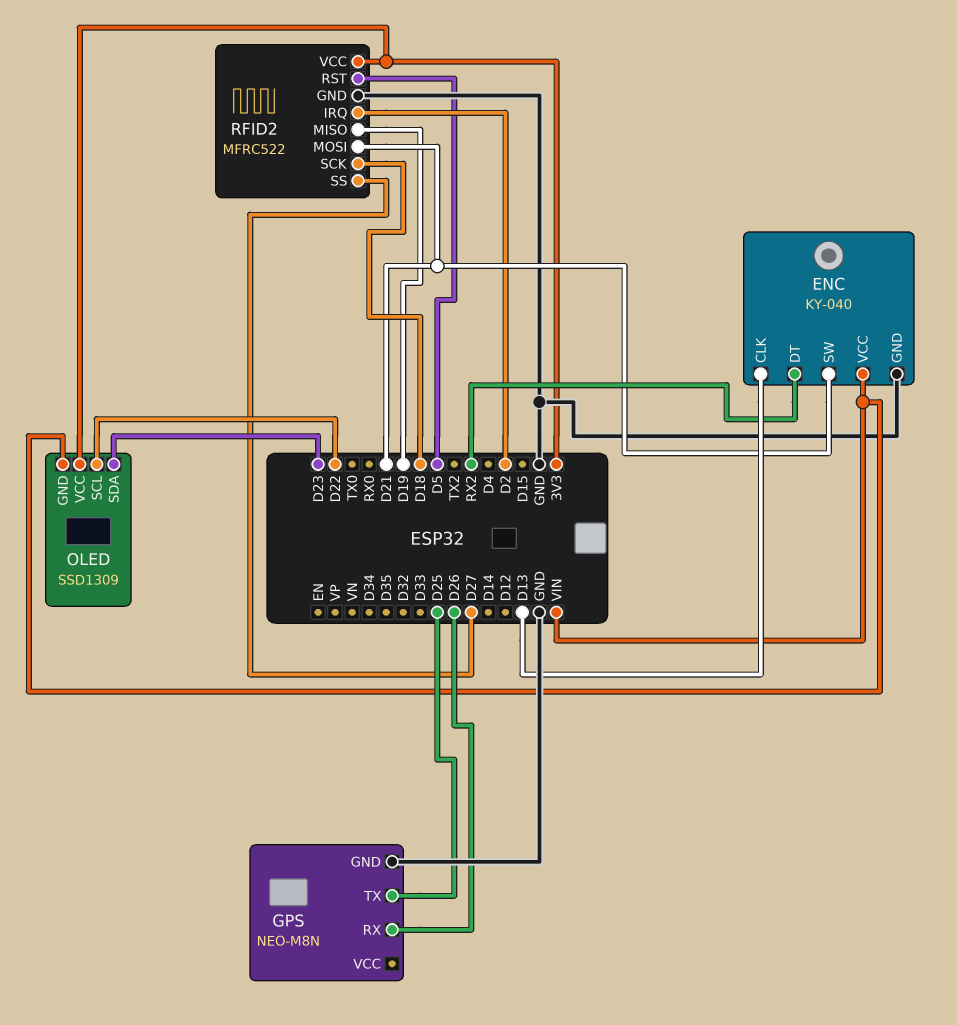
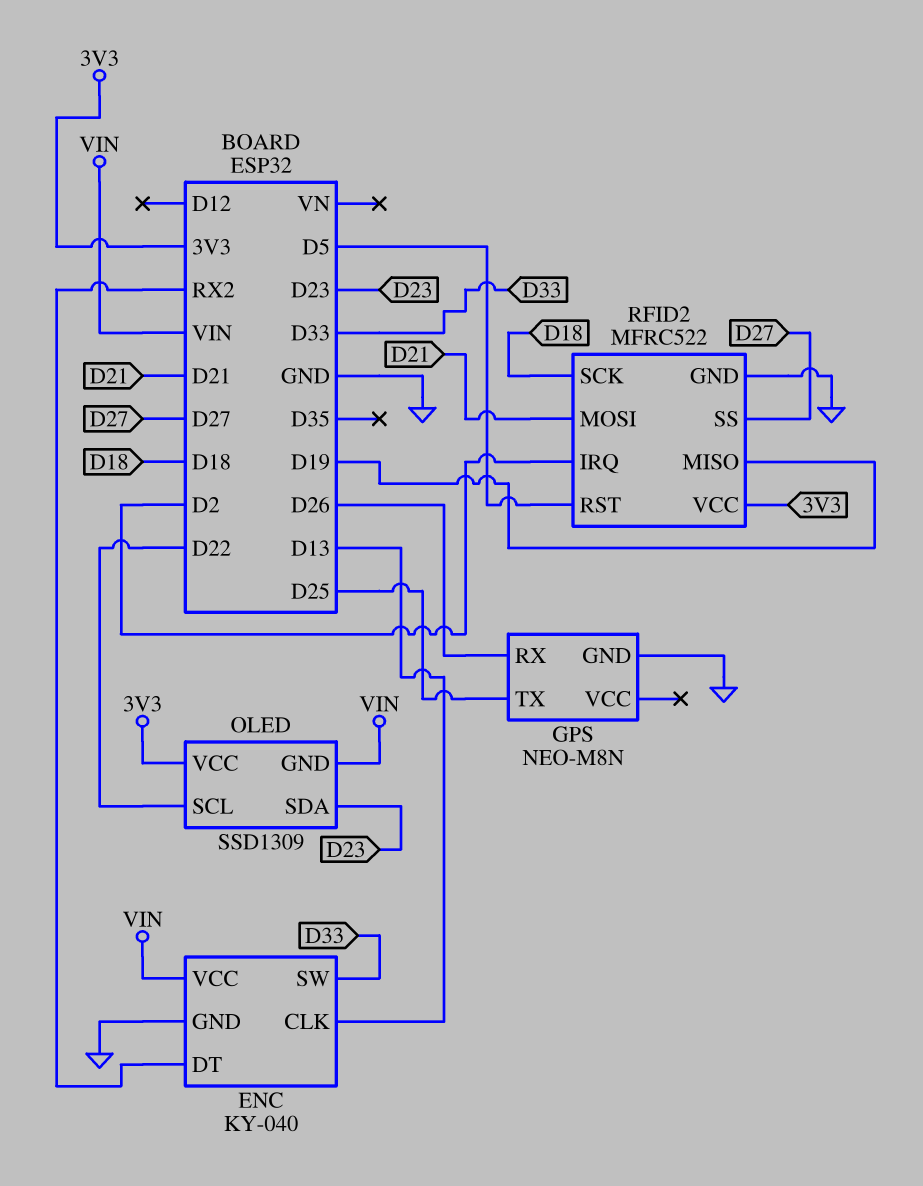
ENC pin SW: D21 -> D33

